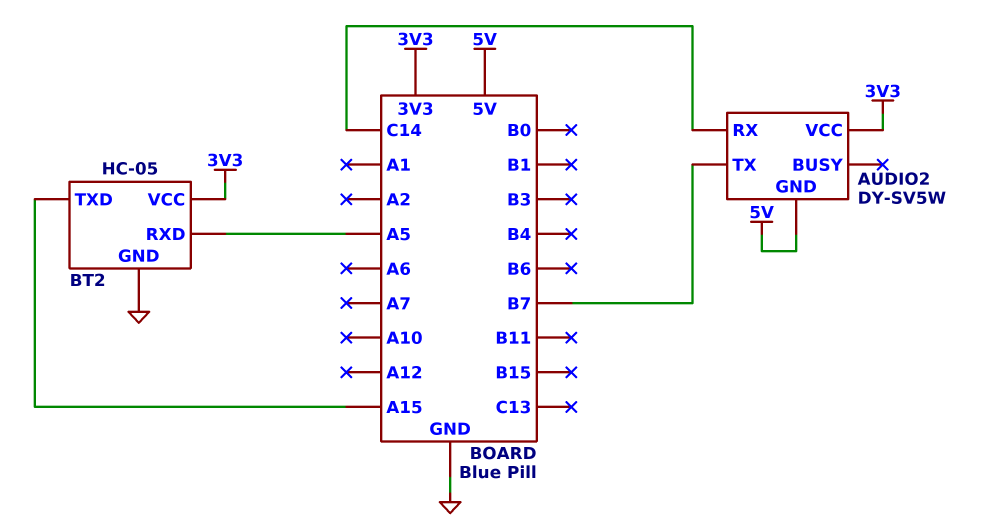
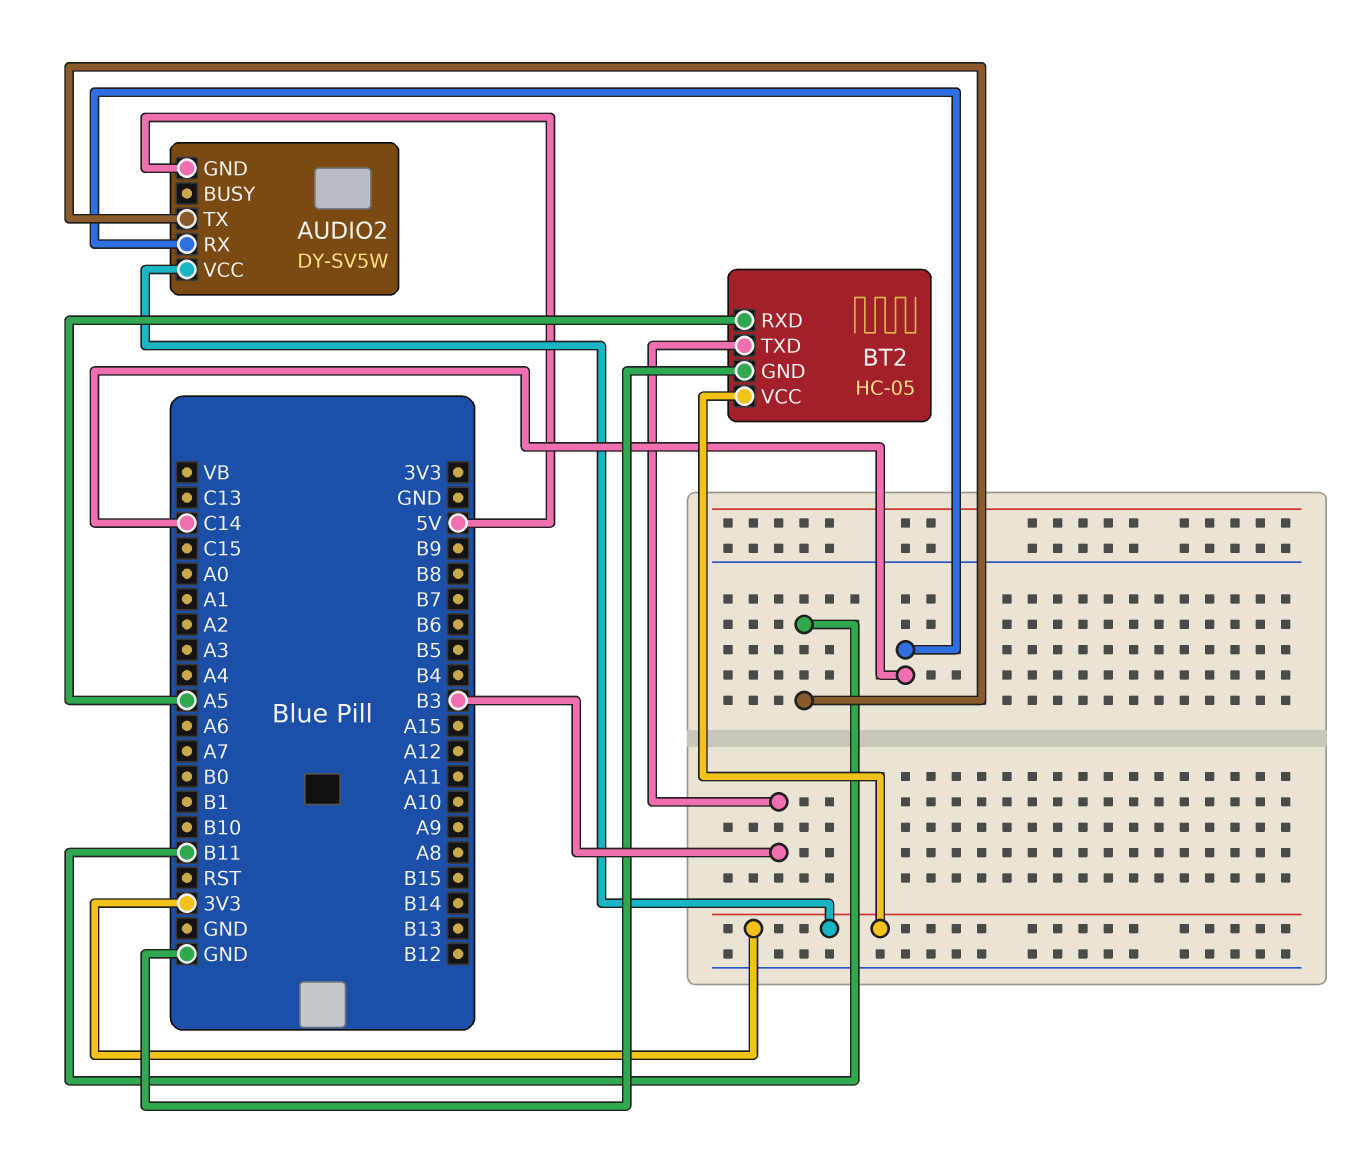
AUDIO2 pin TX: B7 -> B11
BT2 pin TXD: A15 -> B3

